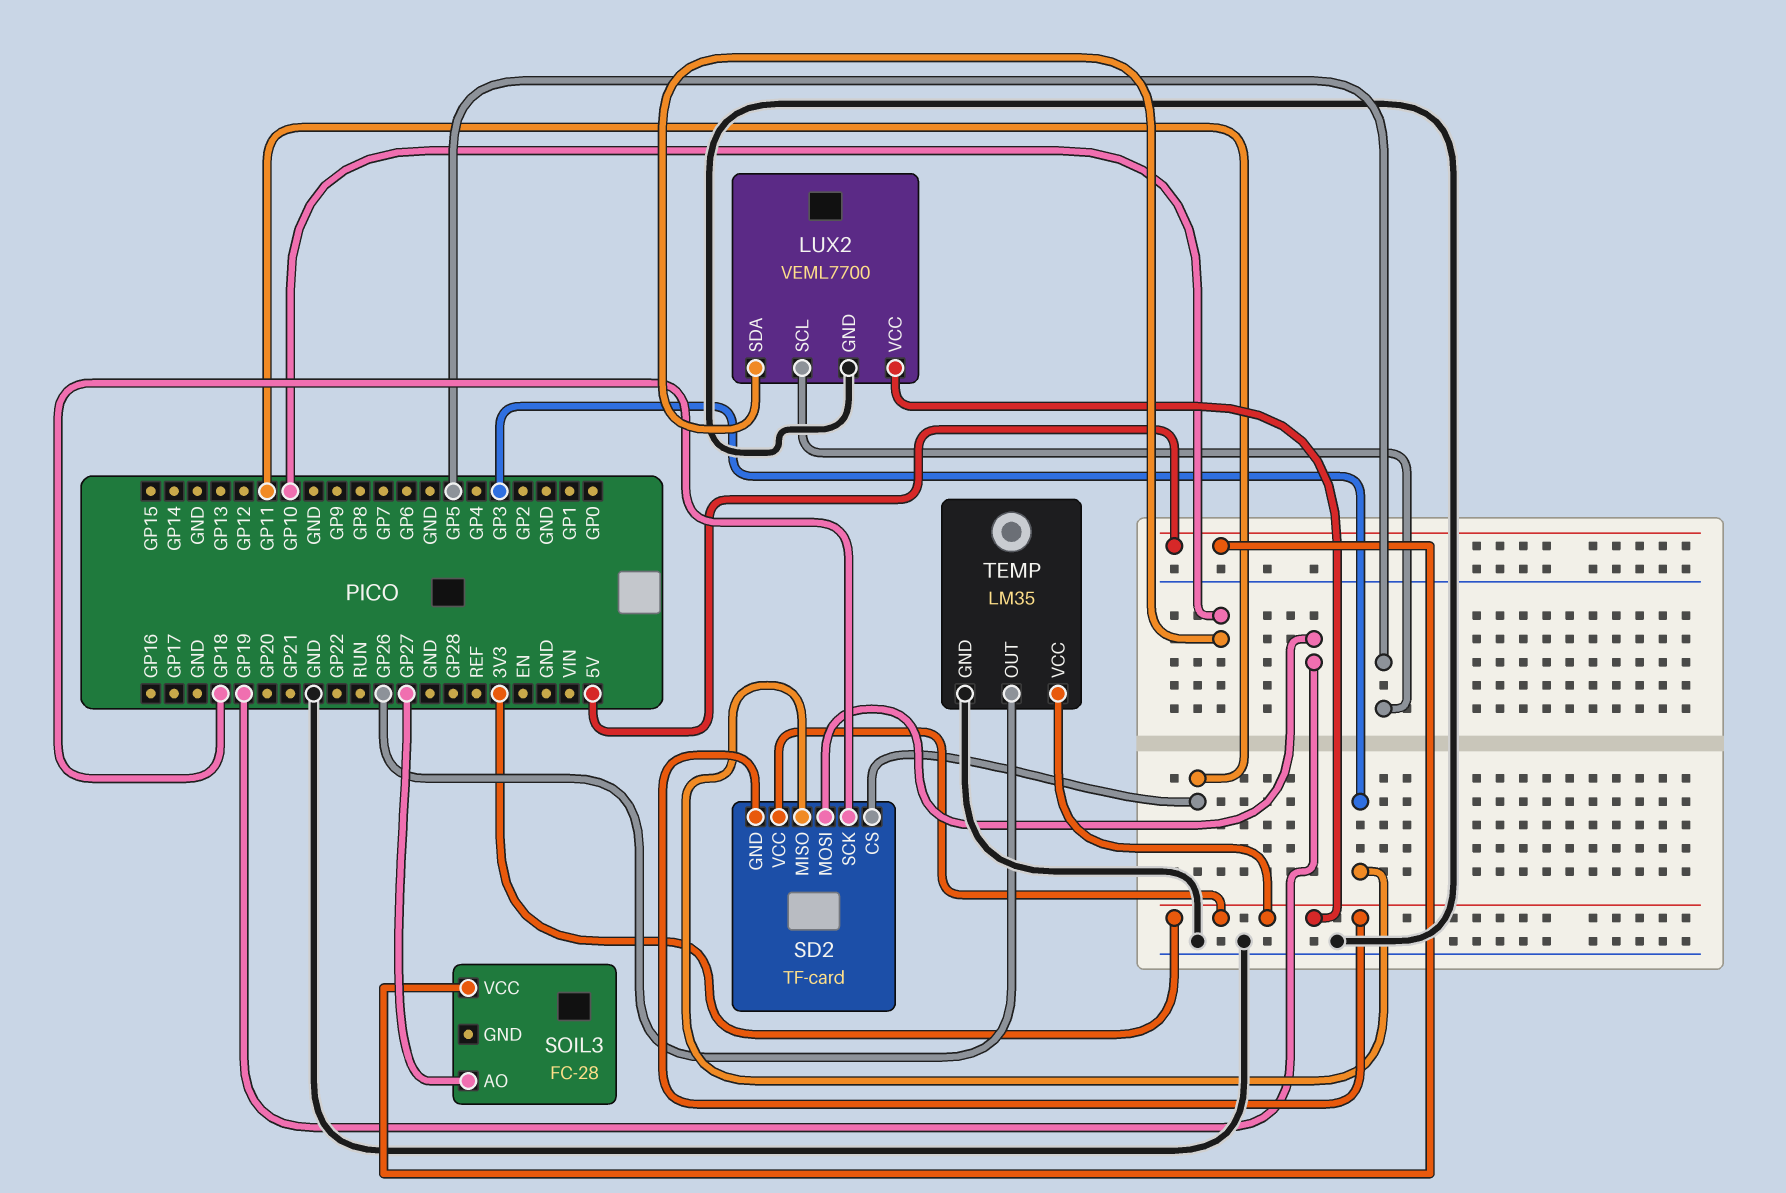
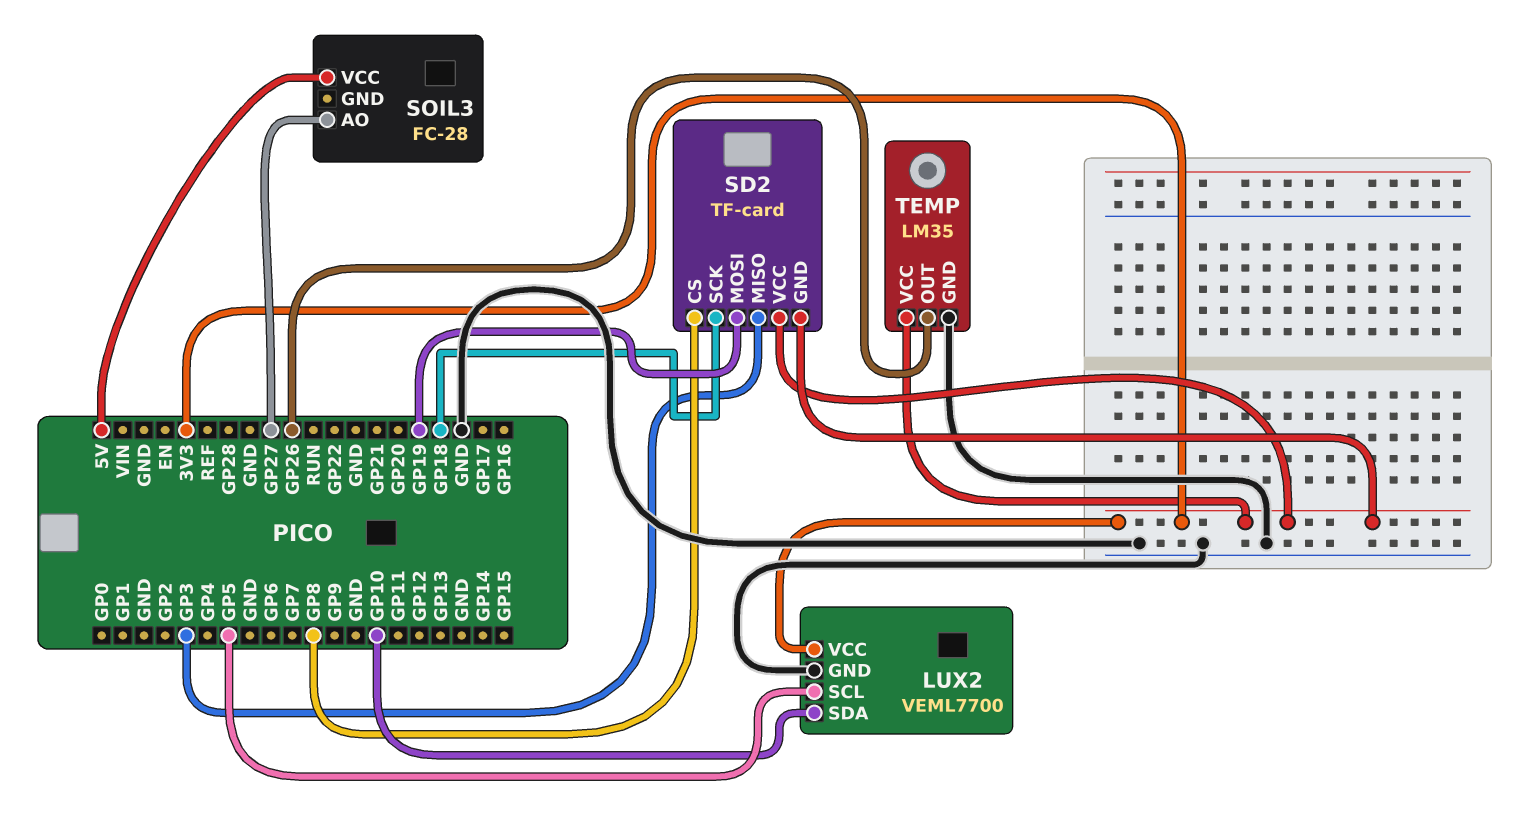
SD2 pin CS: GP11 -> GP8

